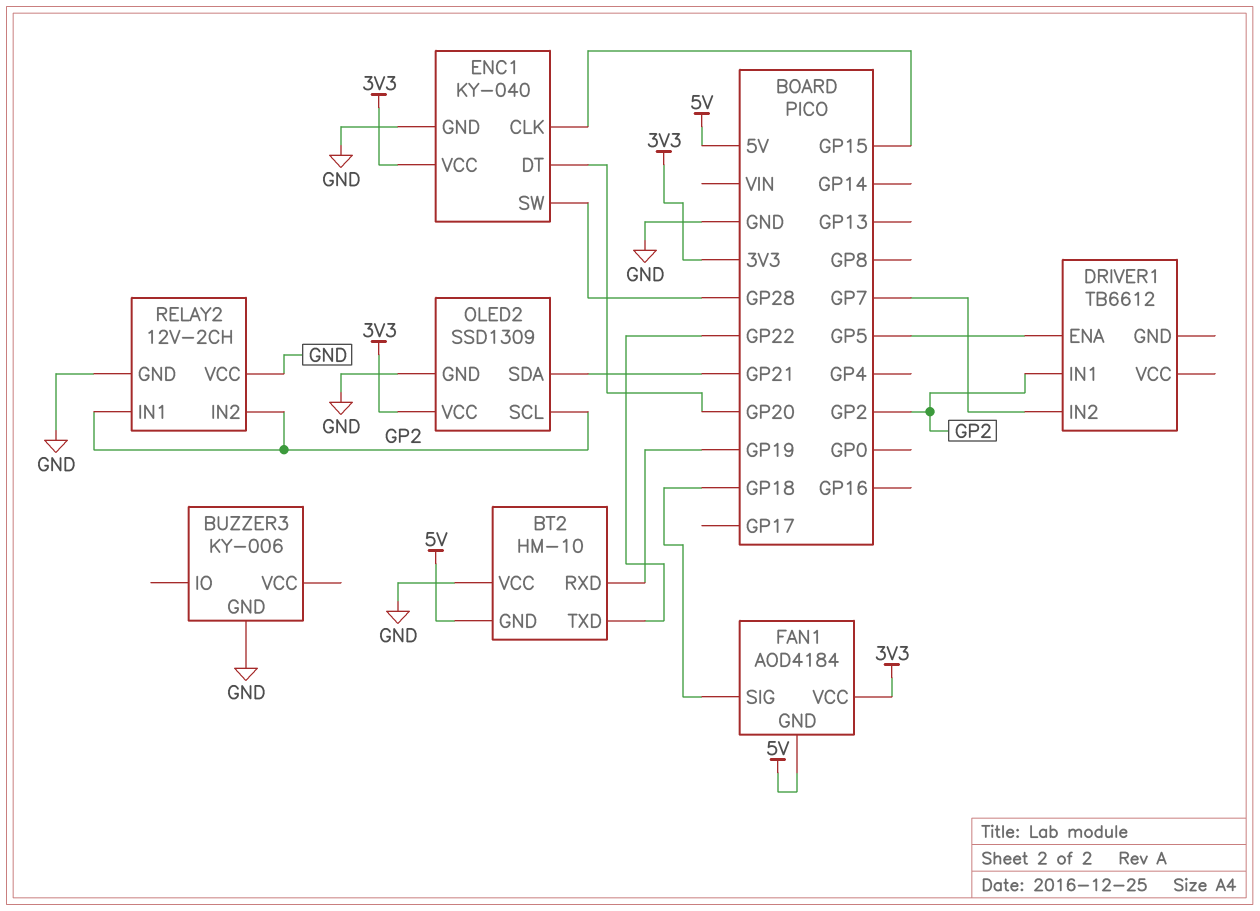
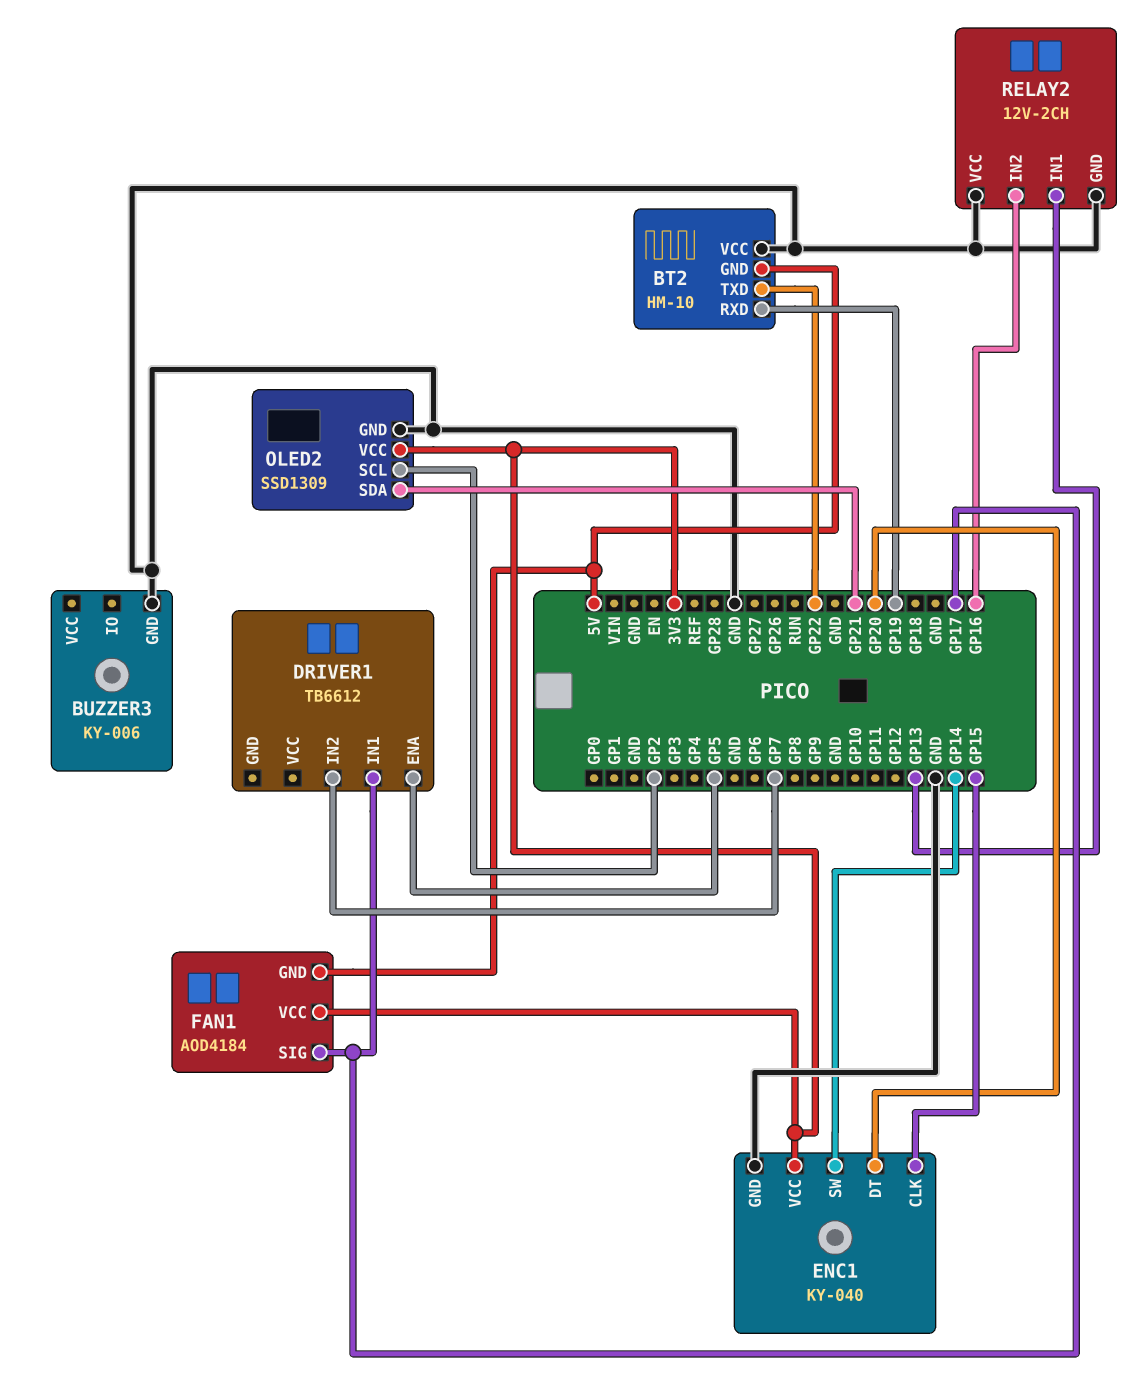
DRIVER1 pin IN1: GP2 -> GP17
ENC1 pin SW: GP28 -> GP14
FAN1 pin SIG: GP18 -> GP17
RELAY2 pin IN1: GP2 -> GP13
RELAY2 pin IN2: GP2 -> GP16

